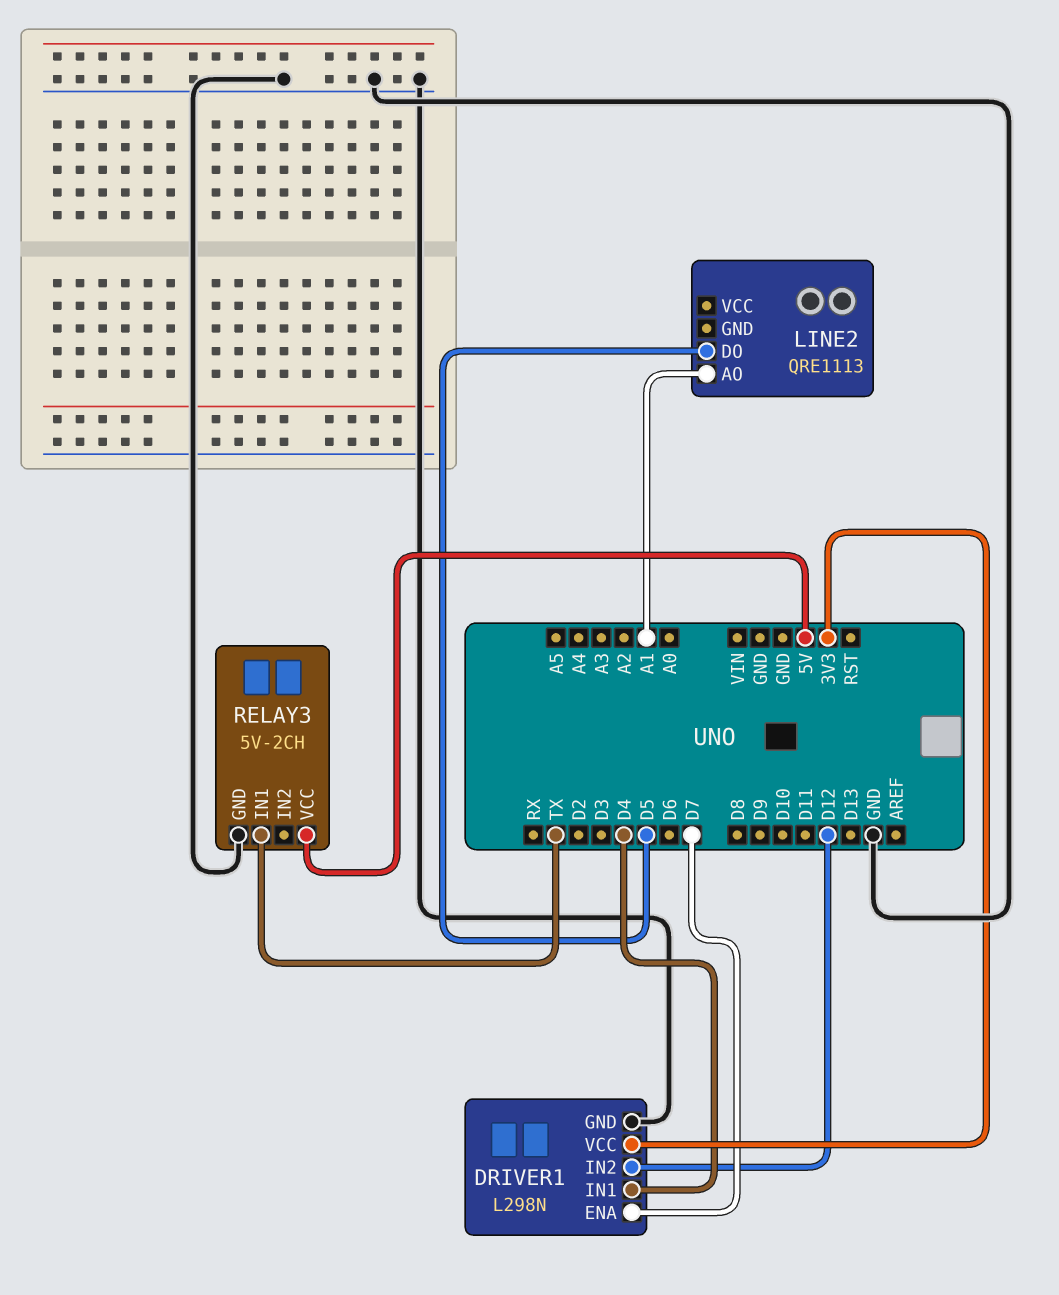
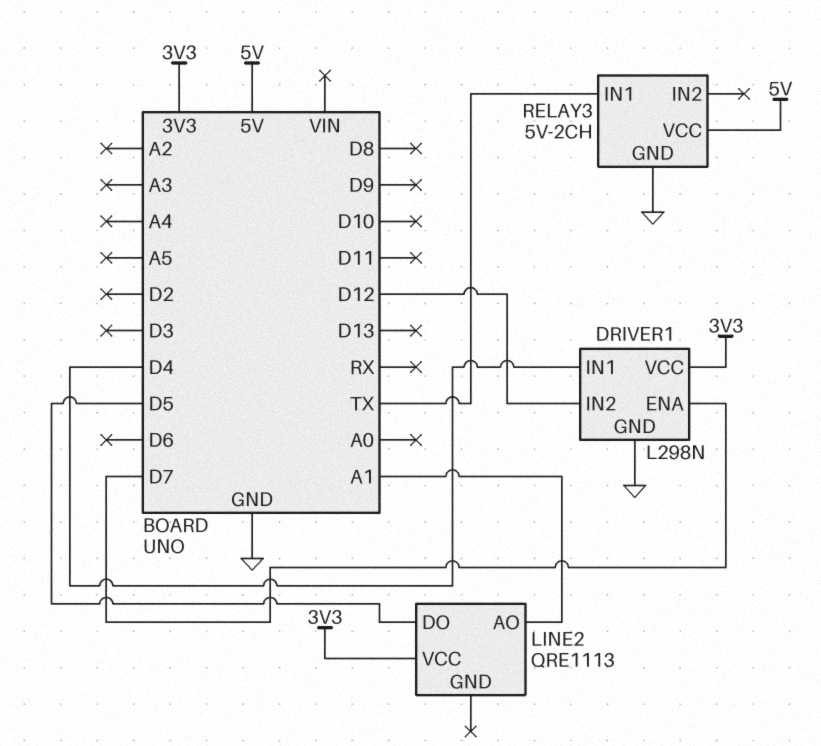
LINE2 pin VCC: none -> 3V3

